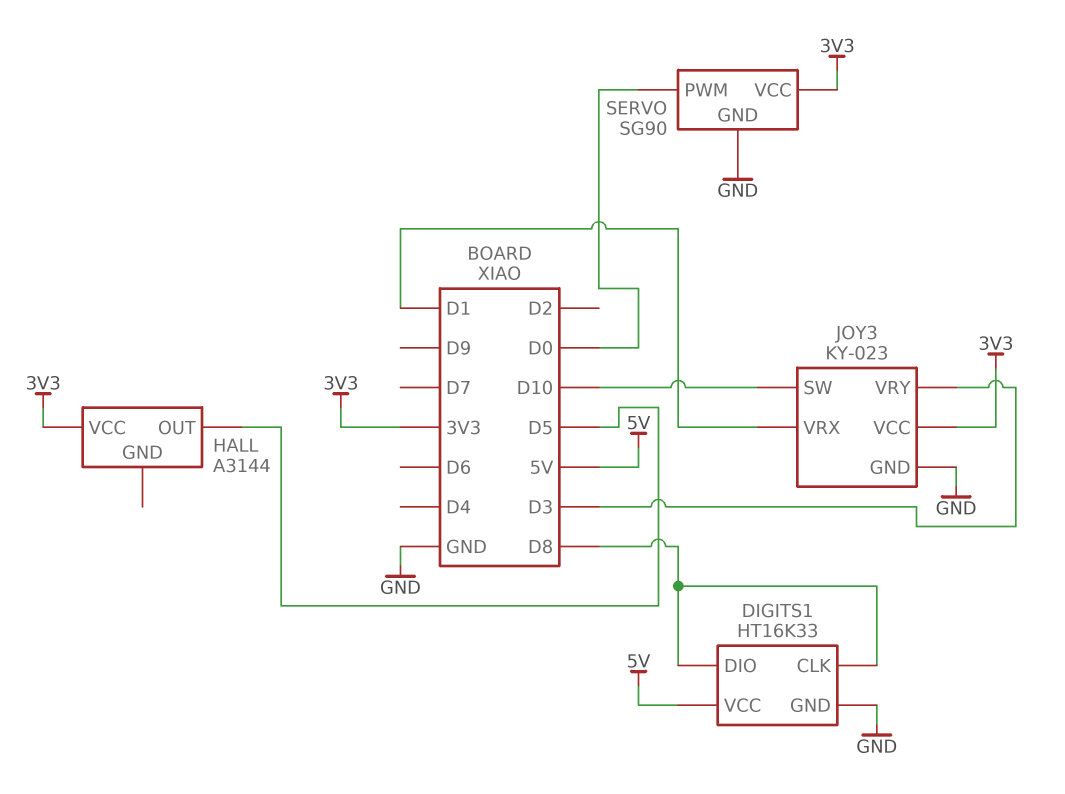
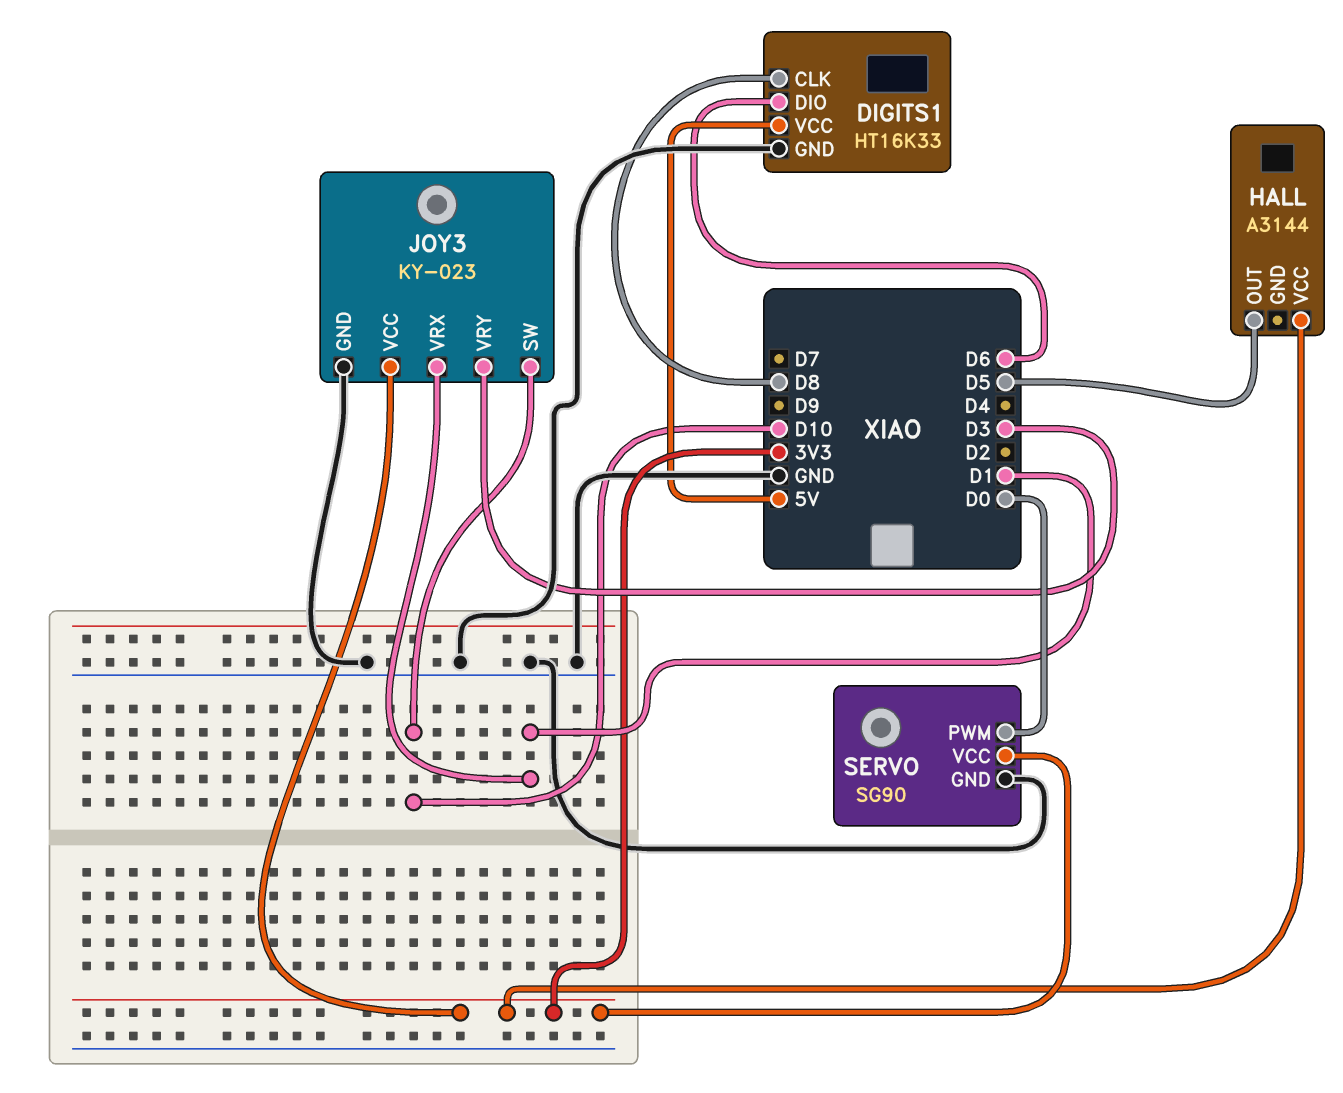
DIGITS1 pin DIO: D8 -> D6

